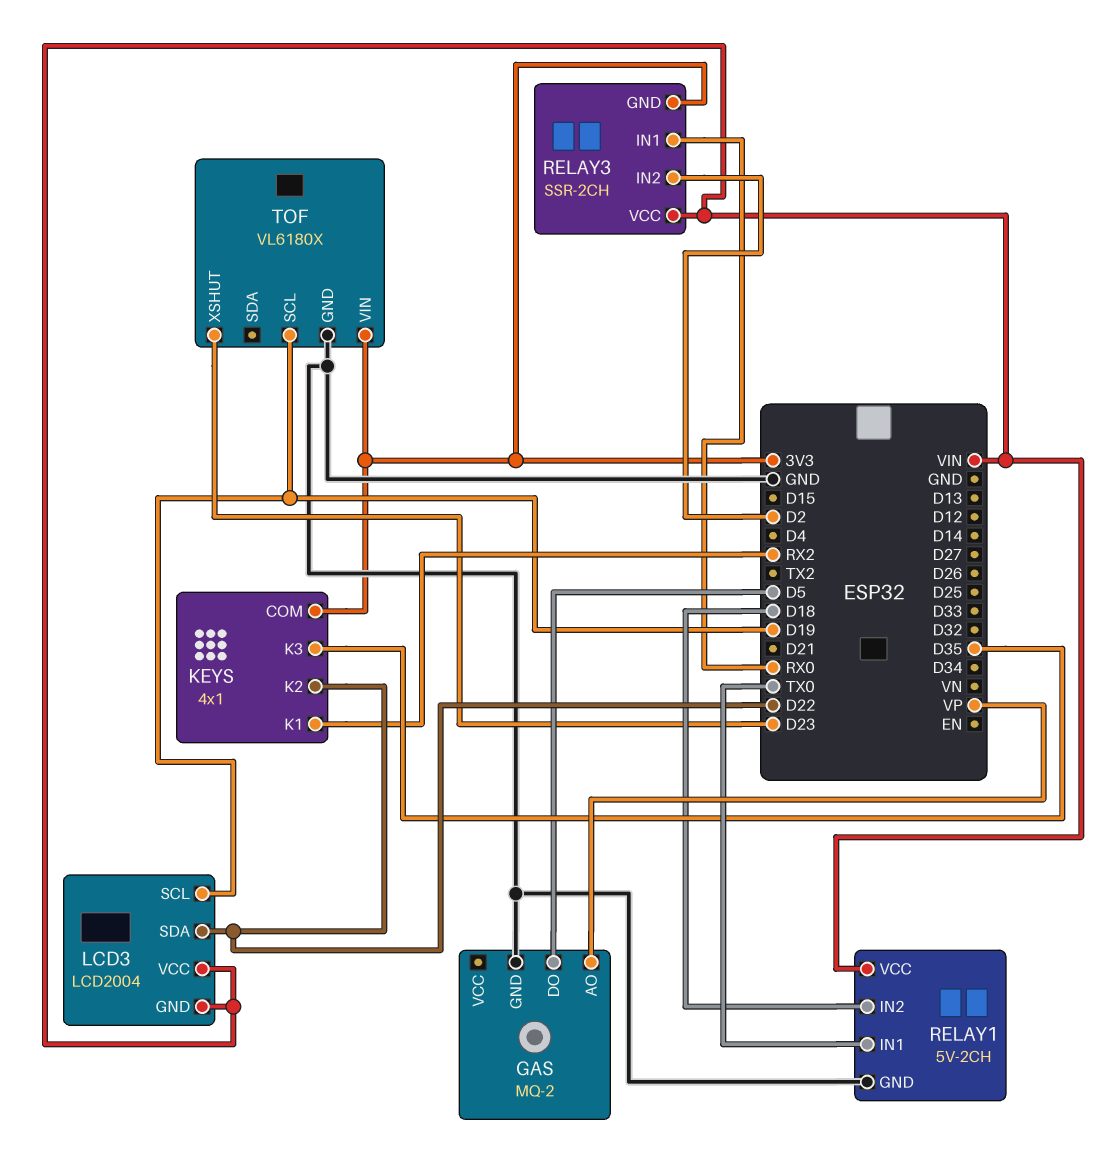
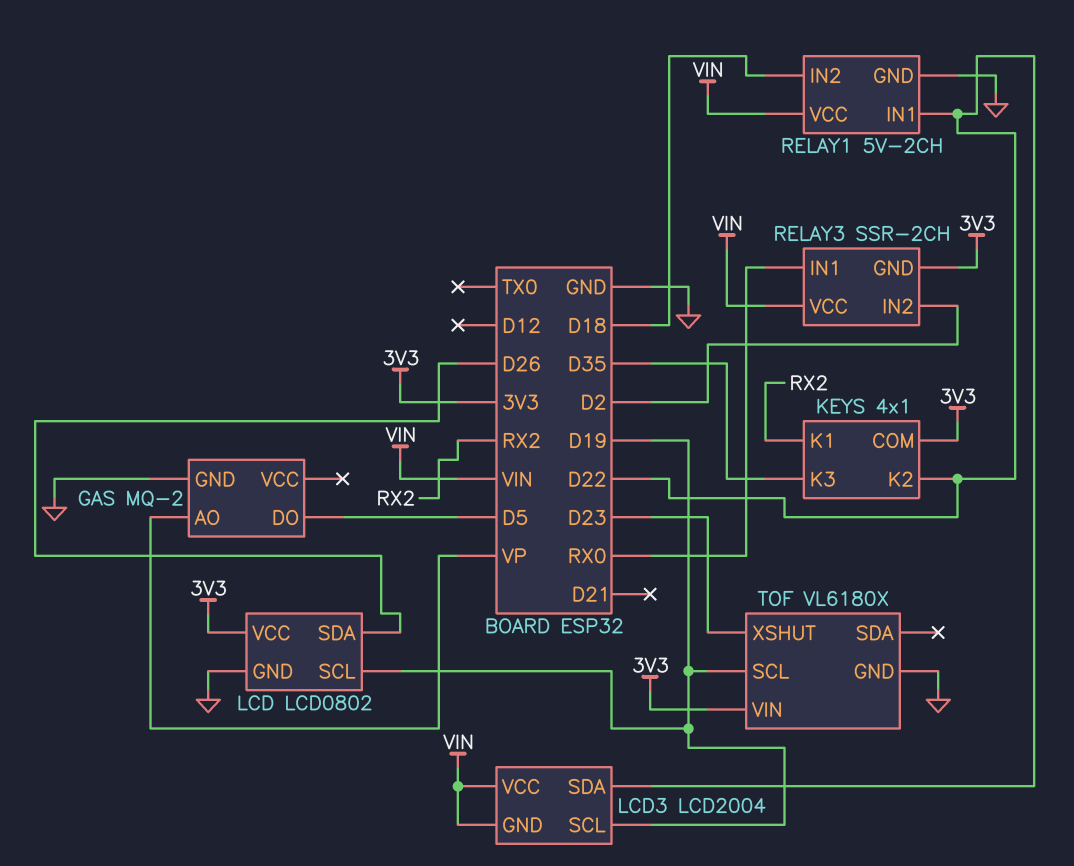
LCD: none -> LCD0802
LCD pin GND: none -> GND
LCD pin SCL: none -> D19
LCD pin SDA: none -> D26
LCD pin VCC: none -> 3V3
RELAY1 pin IN1: TX0 -> D22

